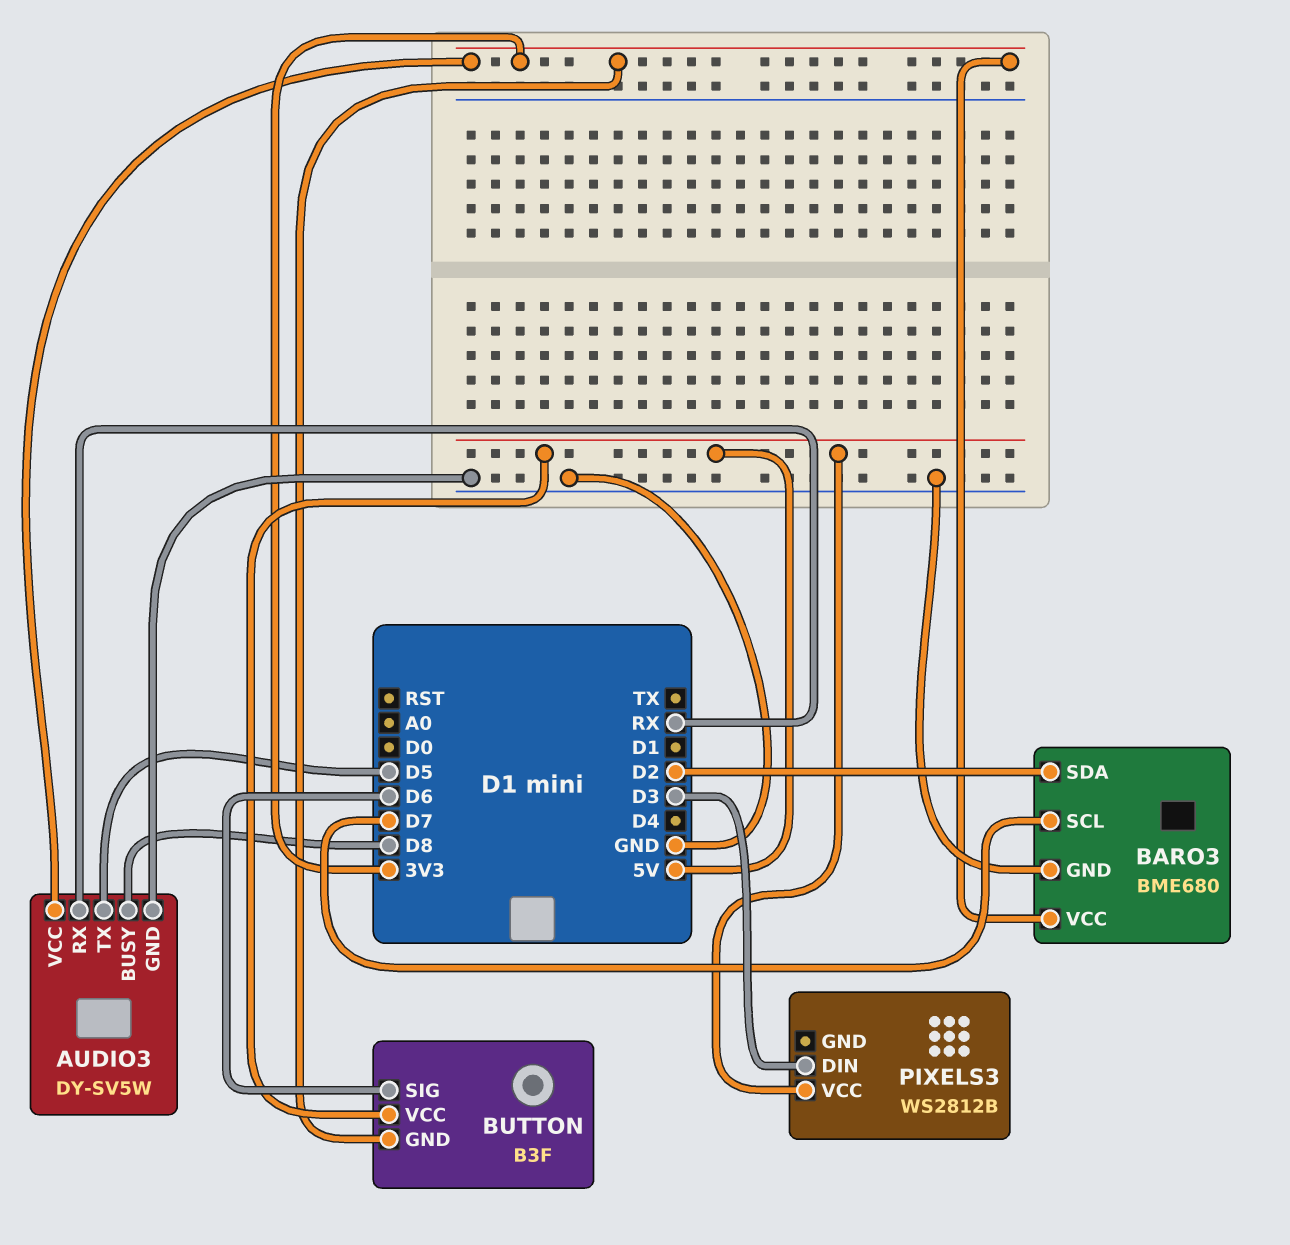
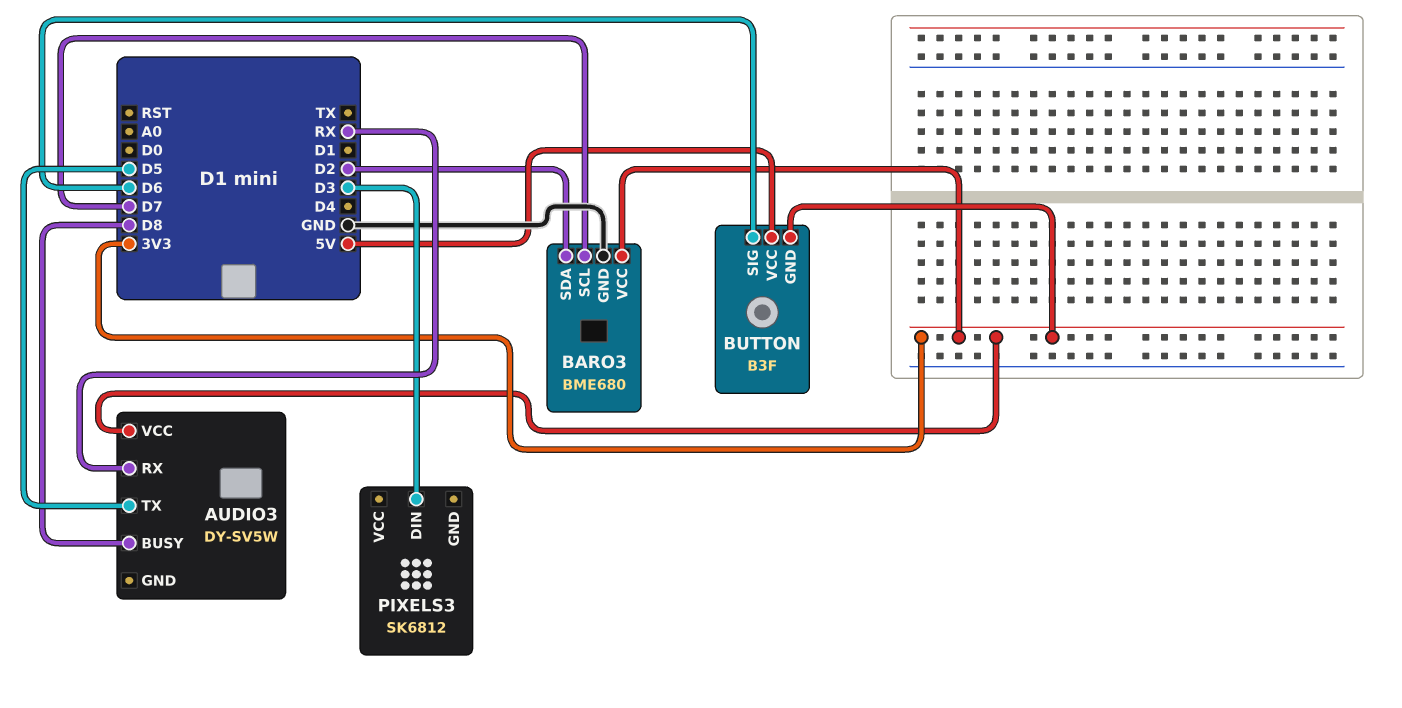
AUDIO3 pin GND: GND -> none
PIXELS3: WS2812B -> SK6812
PIXELS3 pin VCC: 5V -> none

